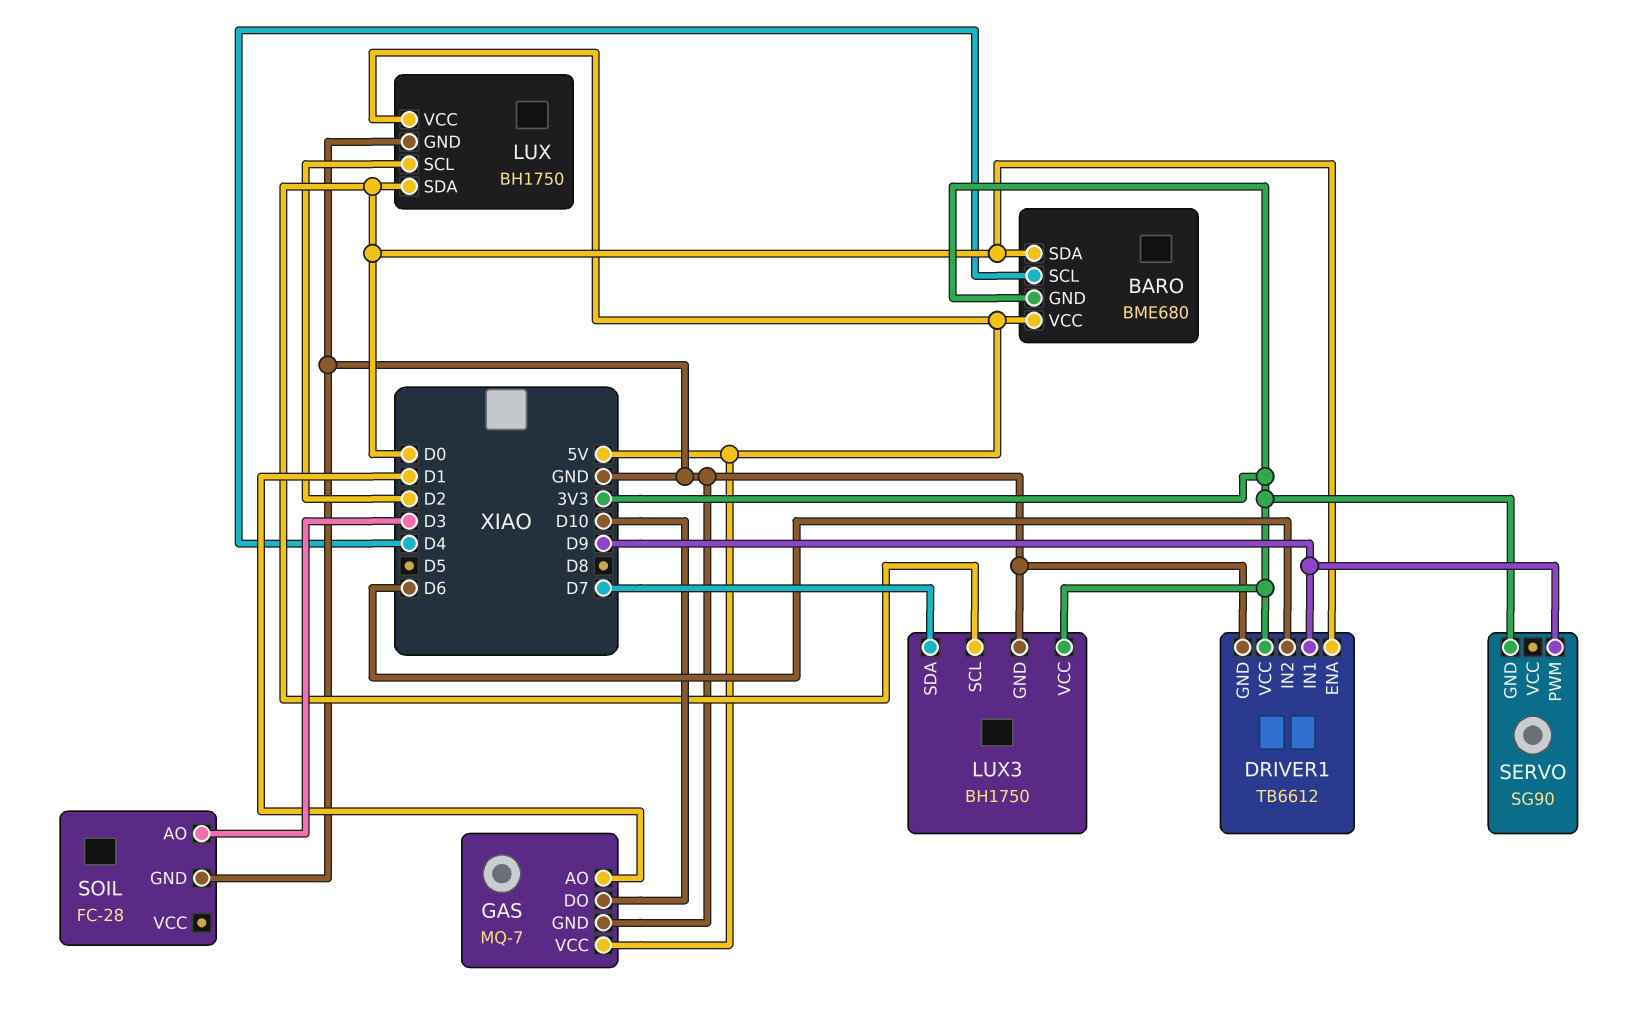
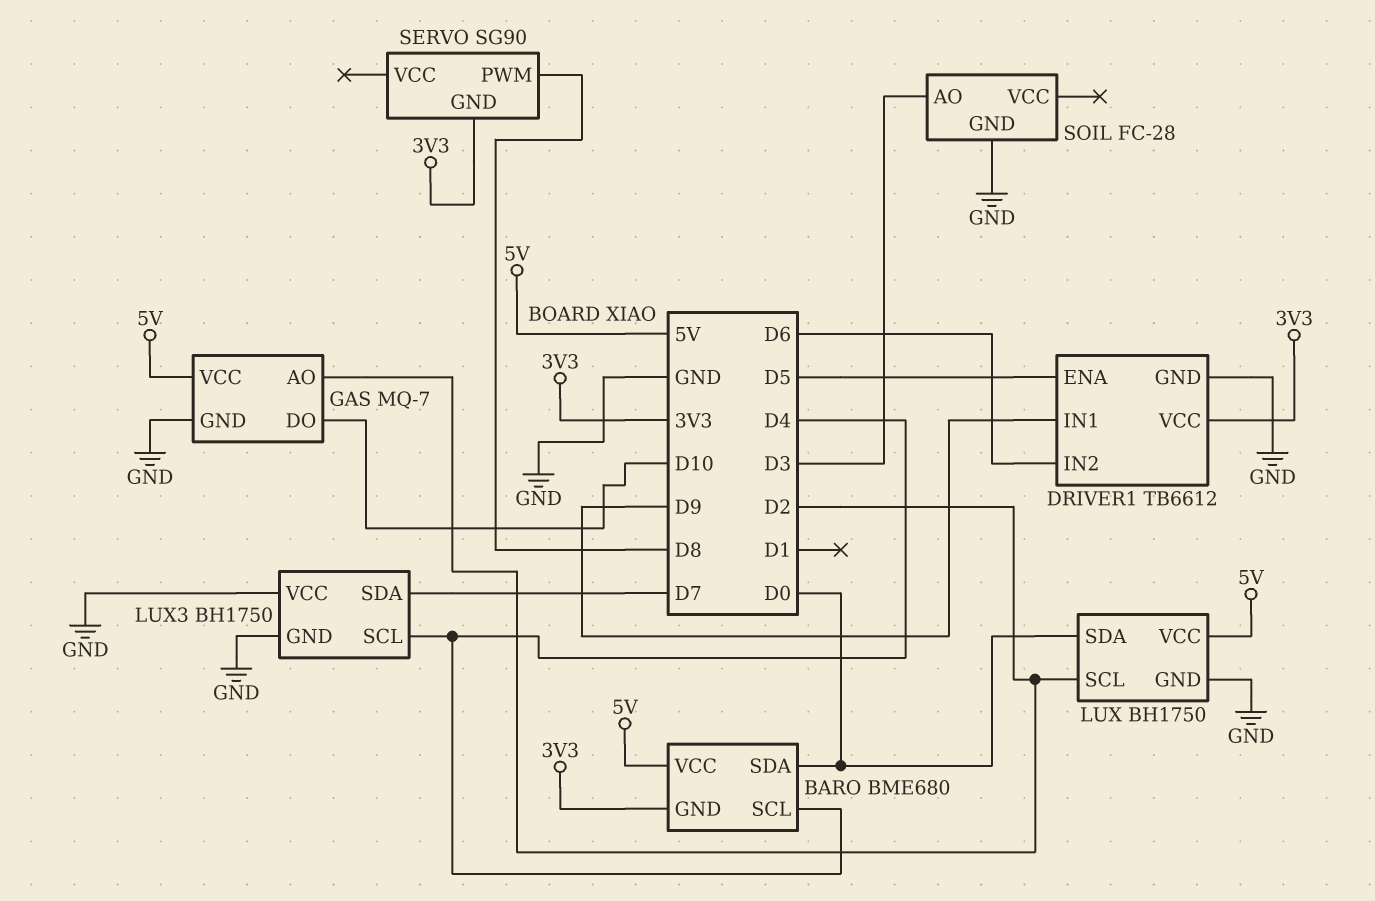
DRIVER1 pin ENA: D0 -> D5
GAS pin AO: D1 -> D2
LUX3 pin SCL: D0 -> D4
LUX3 pin VCC: 3V3 -> GND
SERVO pin PWM: D9 -> D8

